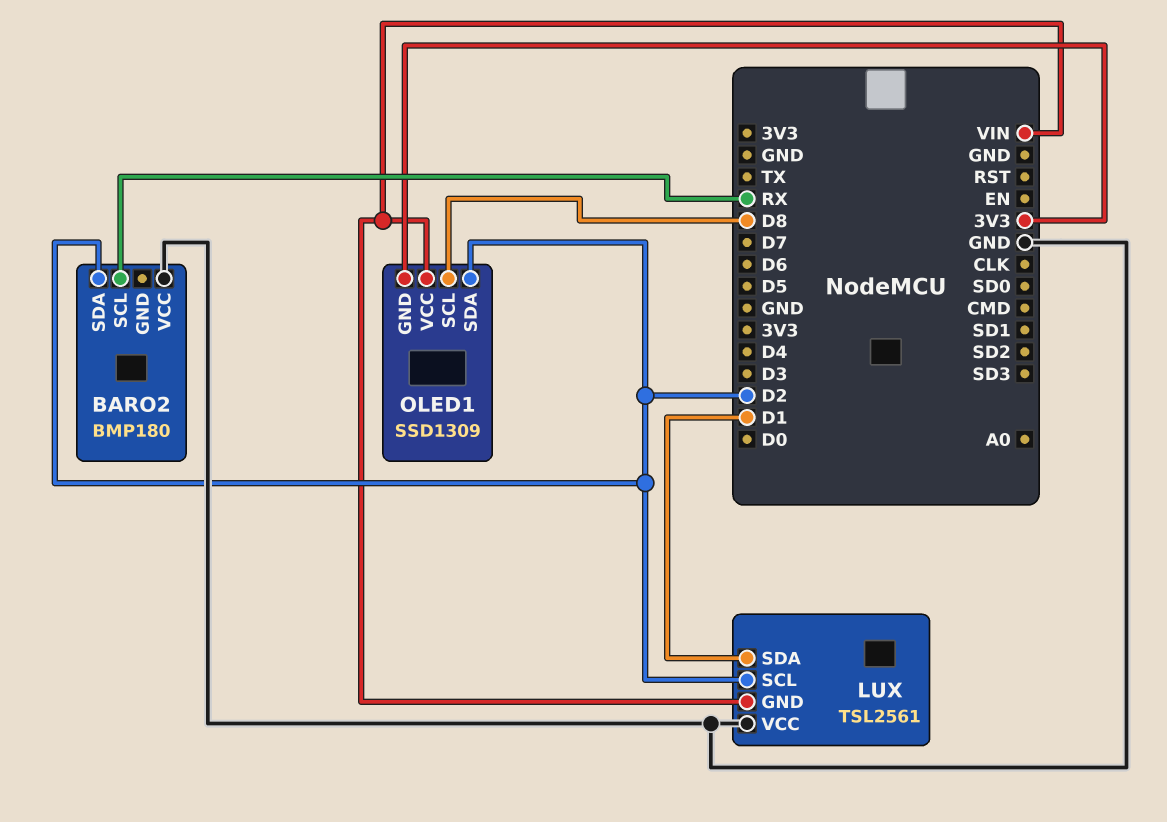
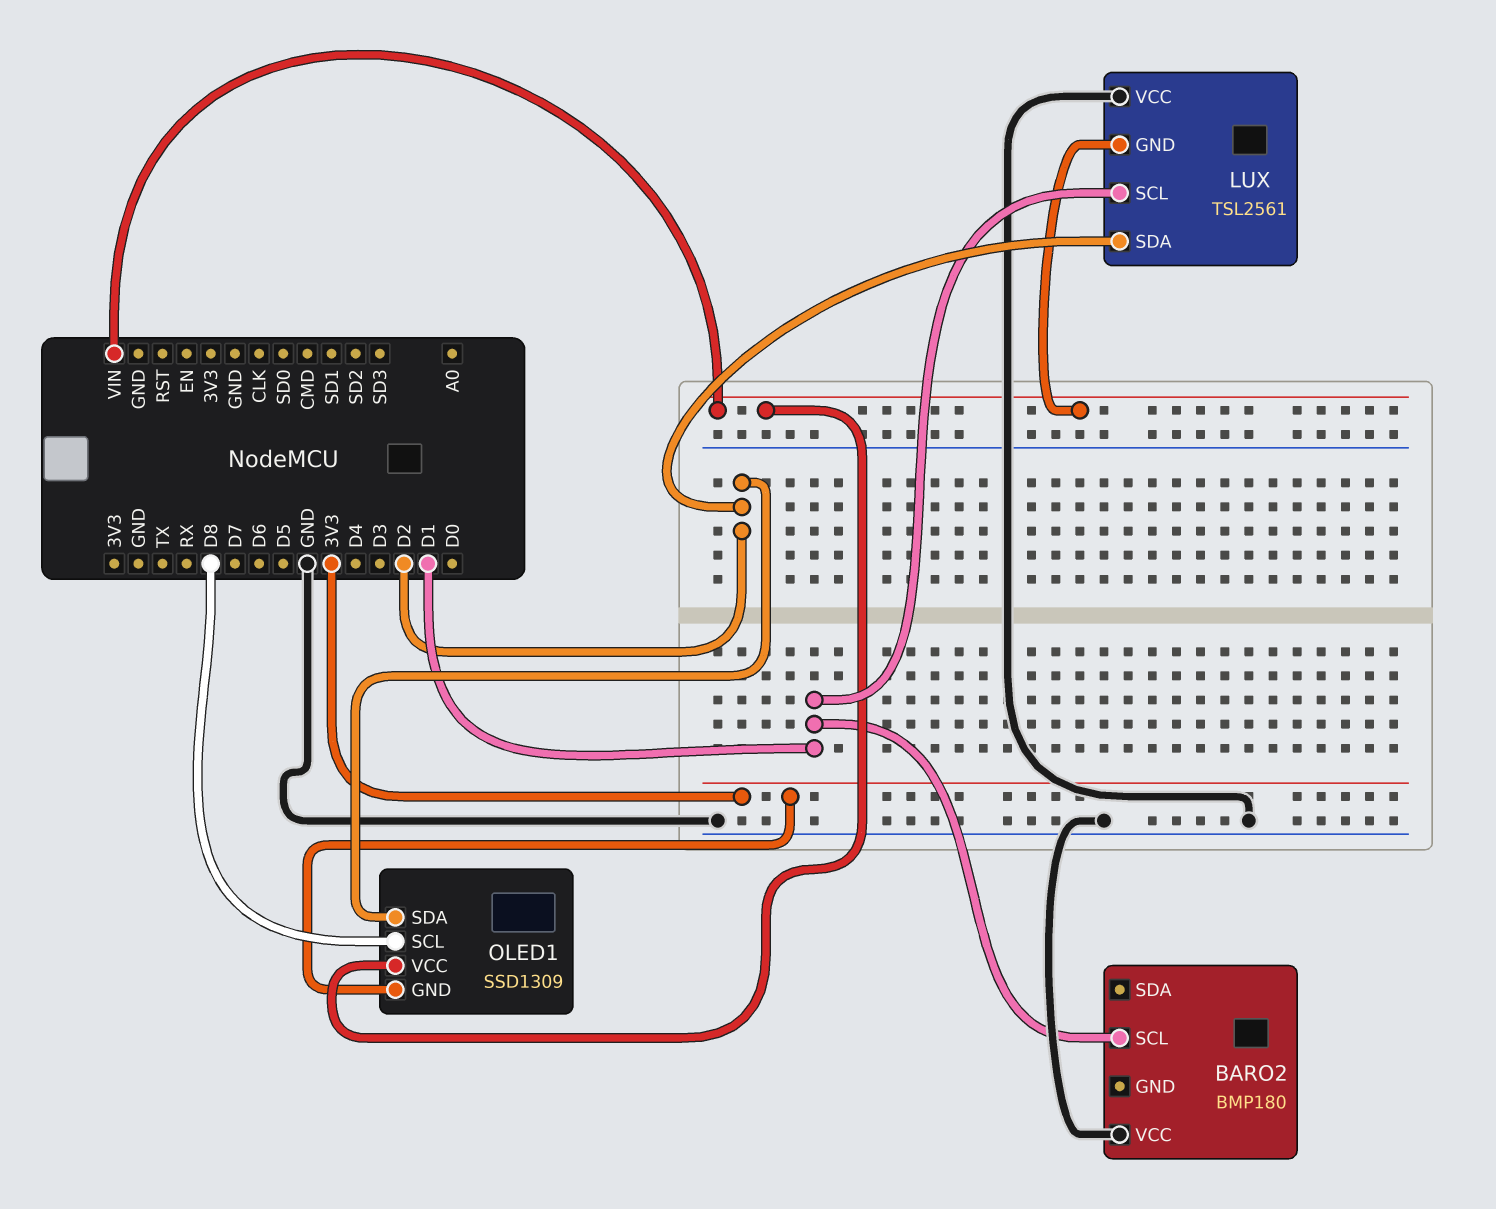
BARO2 pin SCL: RX -> D1
BARO2 pin SDA: D2 -> none
LUX pin SCL: D2 -> D1
LUX pin SDA: D1 -> D2

